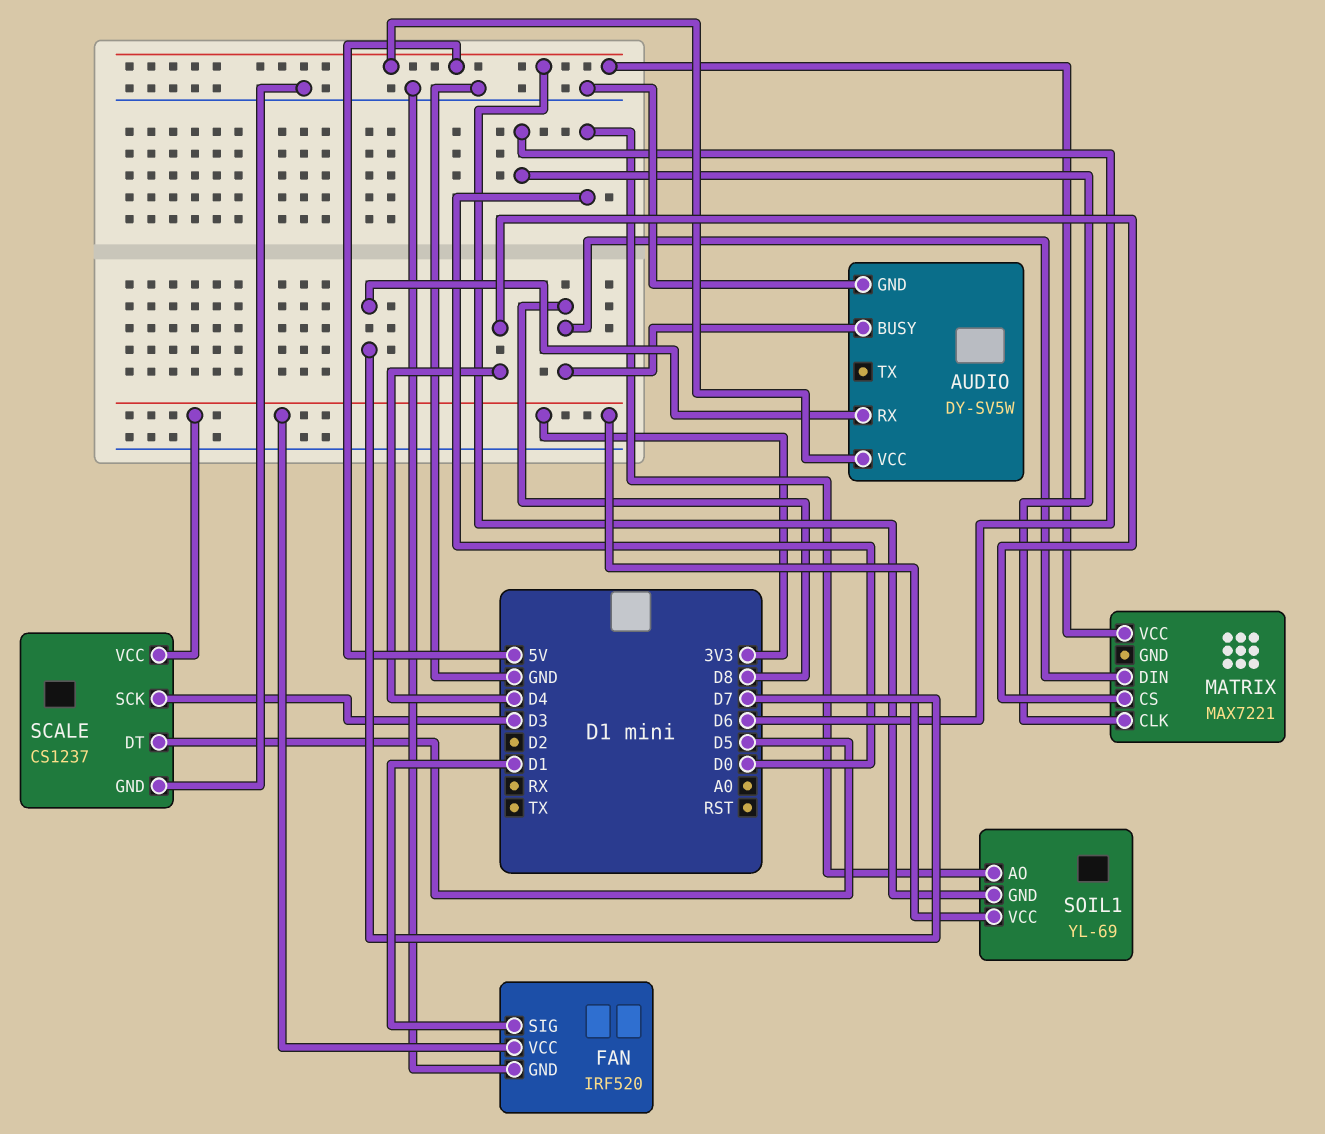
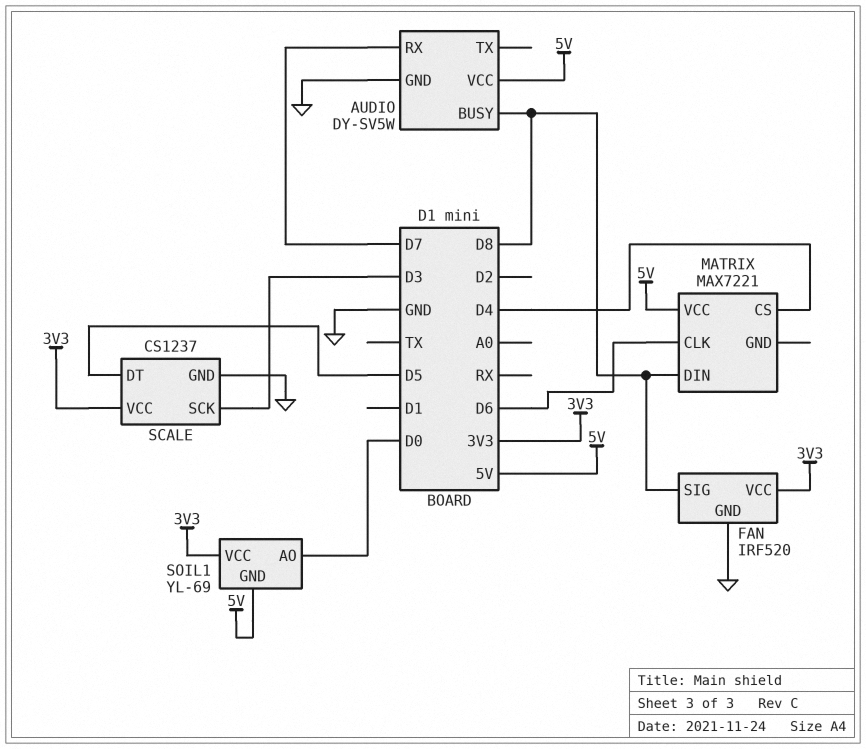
FAN pin SIG: D1 -> D8

